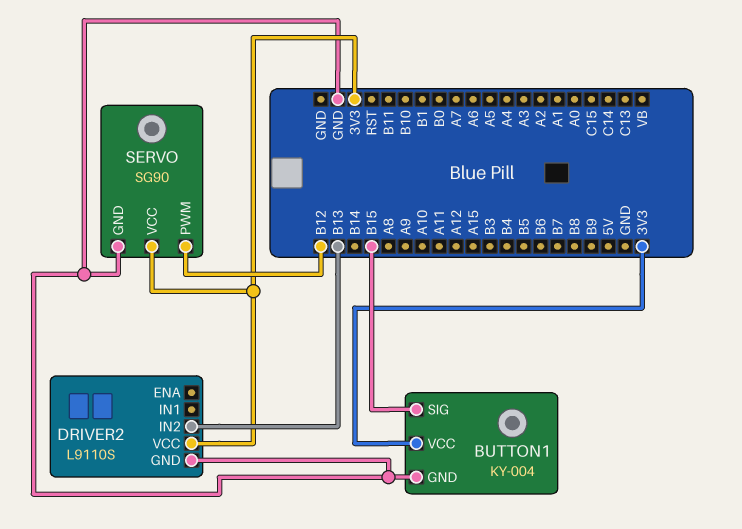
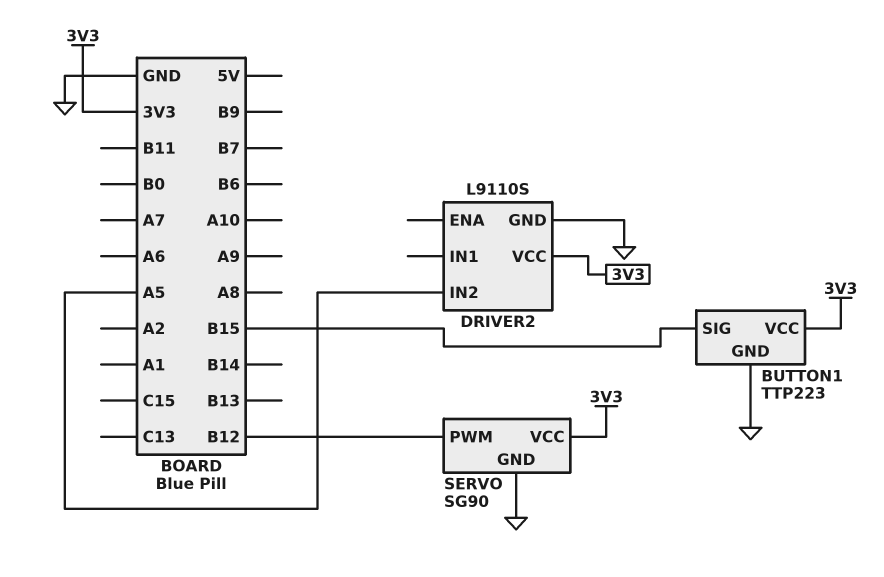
BUTTON1: KY-004 -> TTP223
DRIVER2 pin IN2: B13 -> A5

